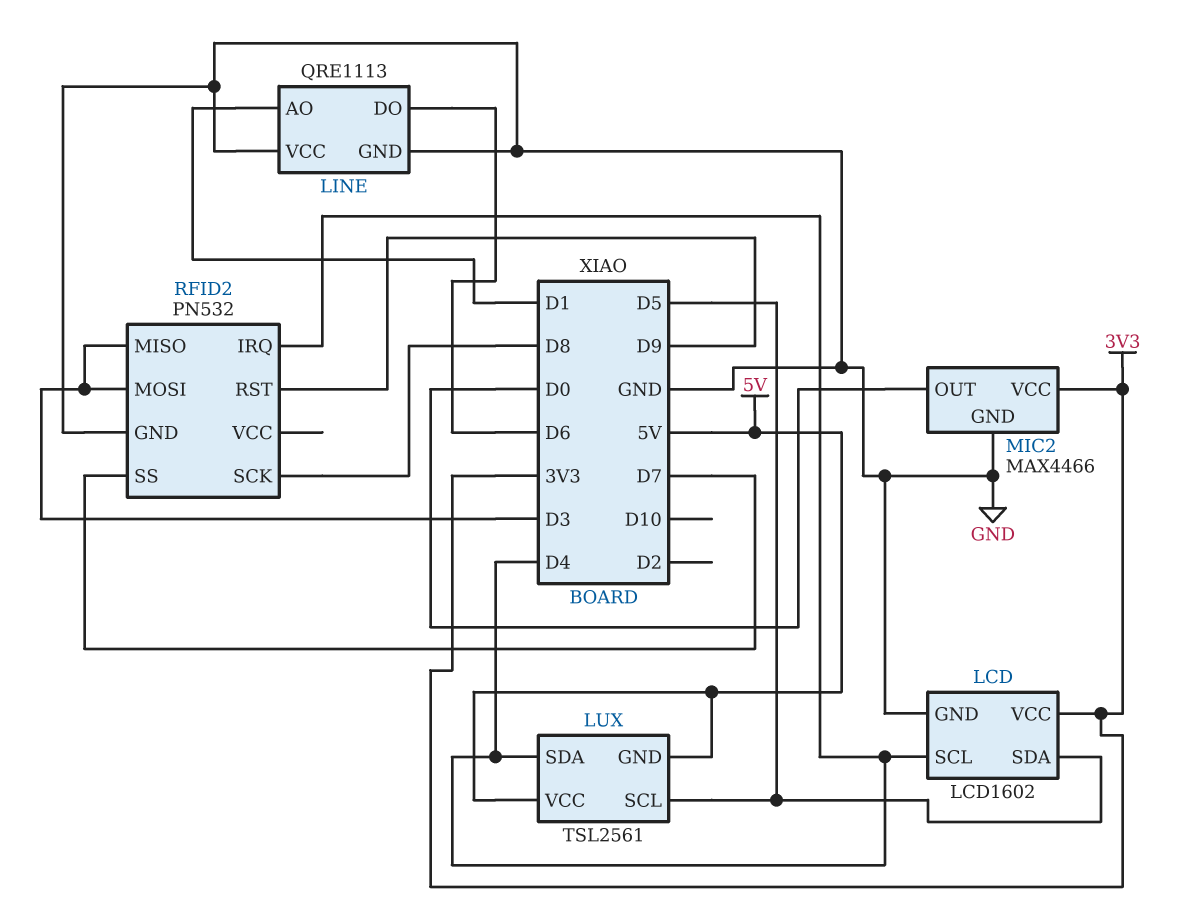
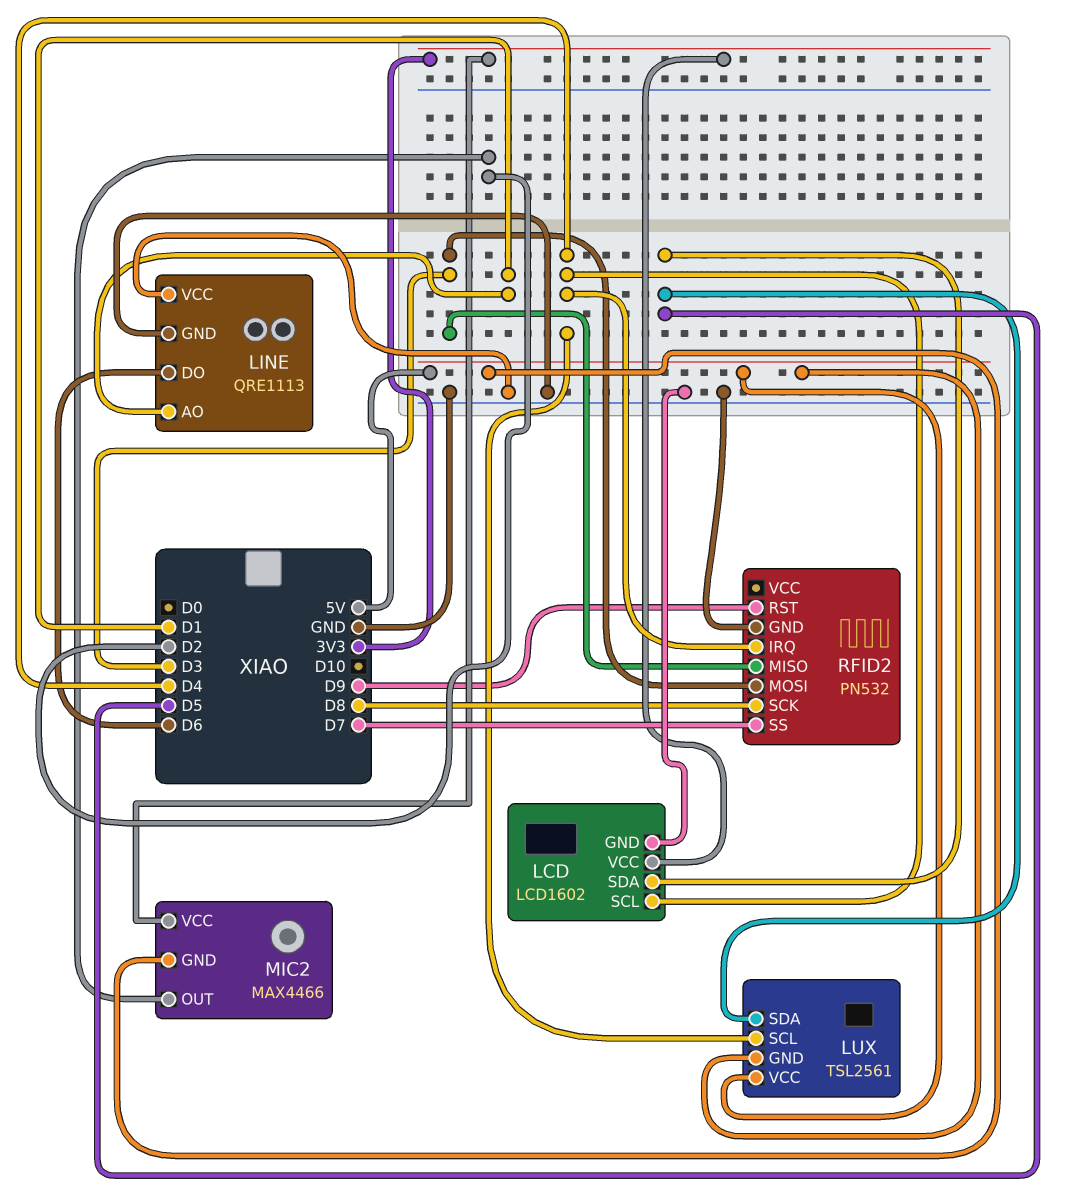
LUX pin SCL: D5 -> D4
LUX pin SDA: D4 -> D5
MIC2 pin GND: GND -> 5V
MIC2 pin OUT: D0 -> D2

